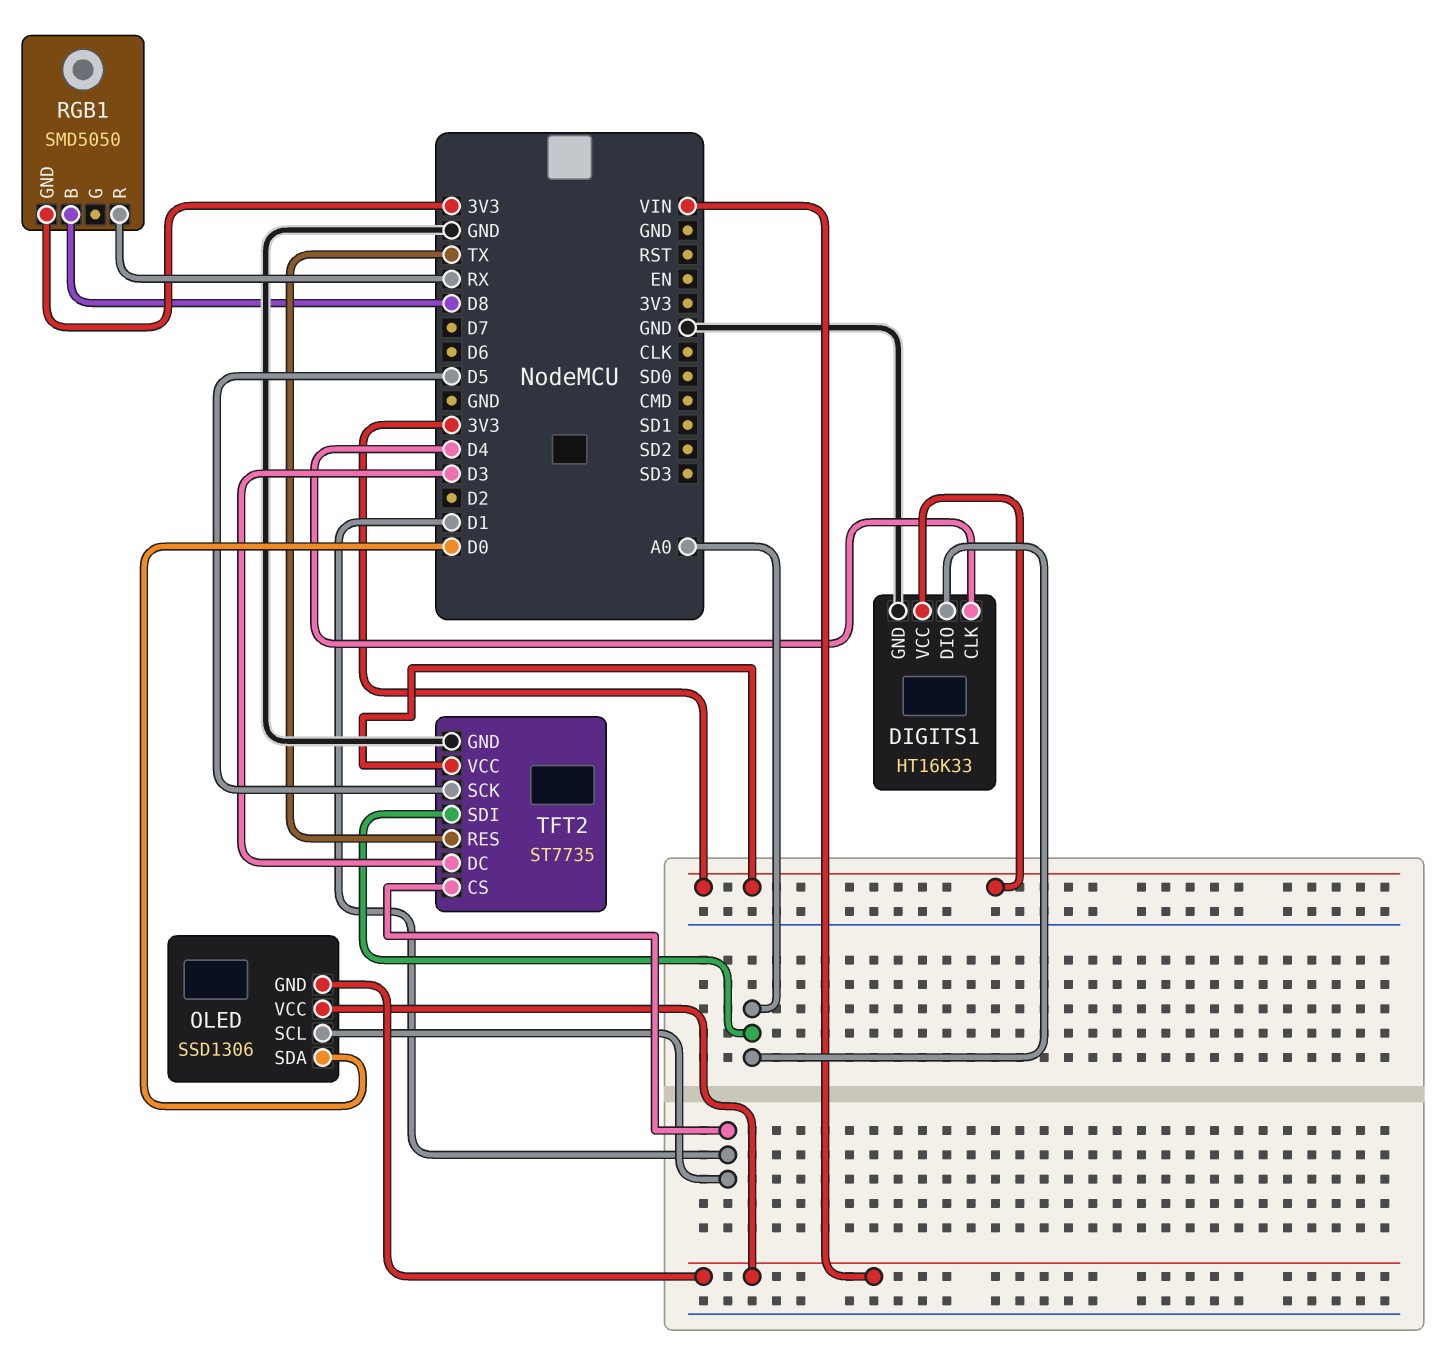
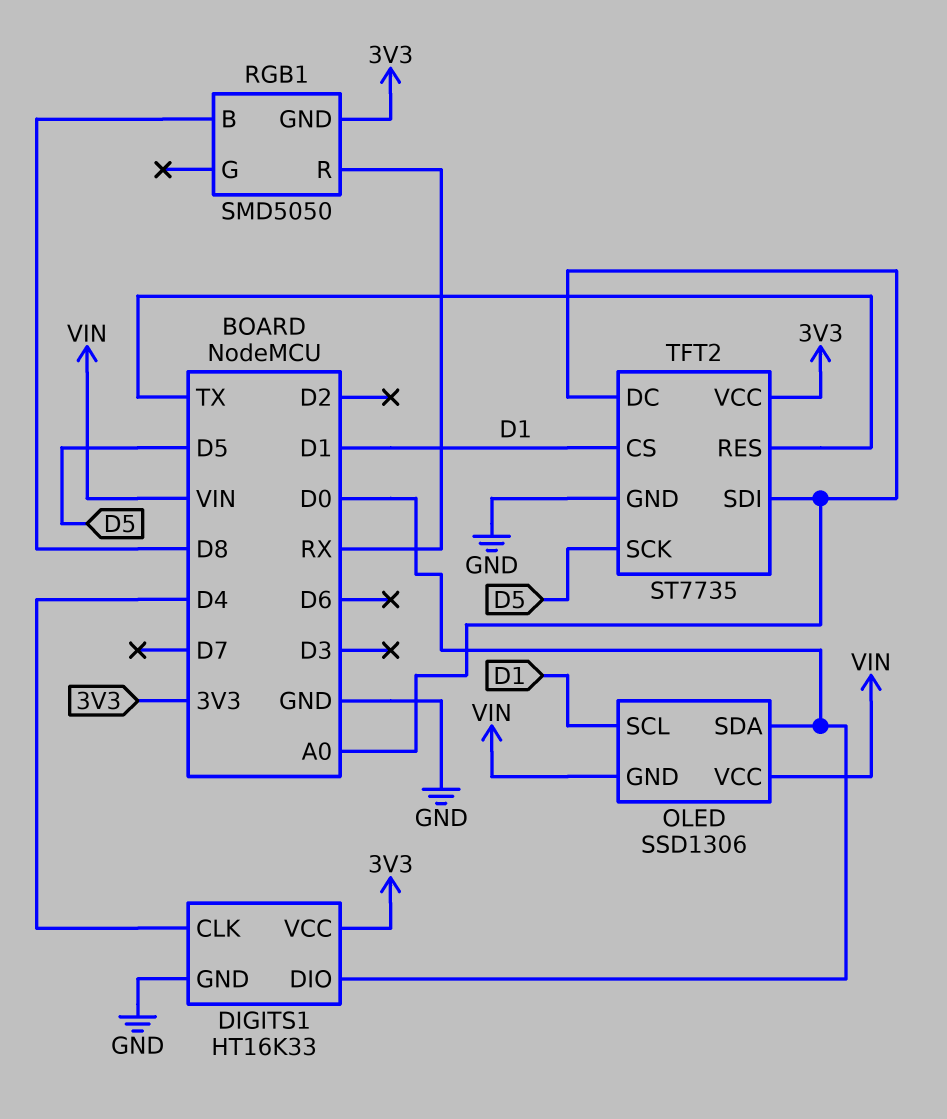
DIGITS1 pin DIO: A0 -> D0
TFT2 pin DC: D3 -> A0

